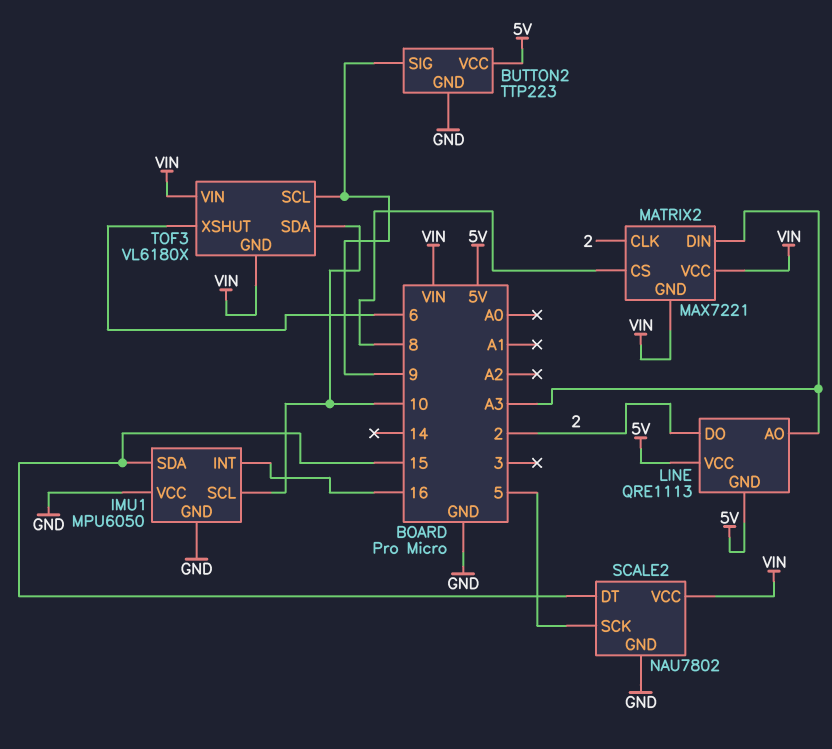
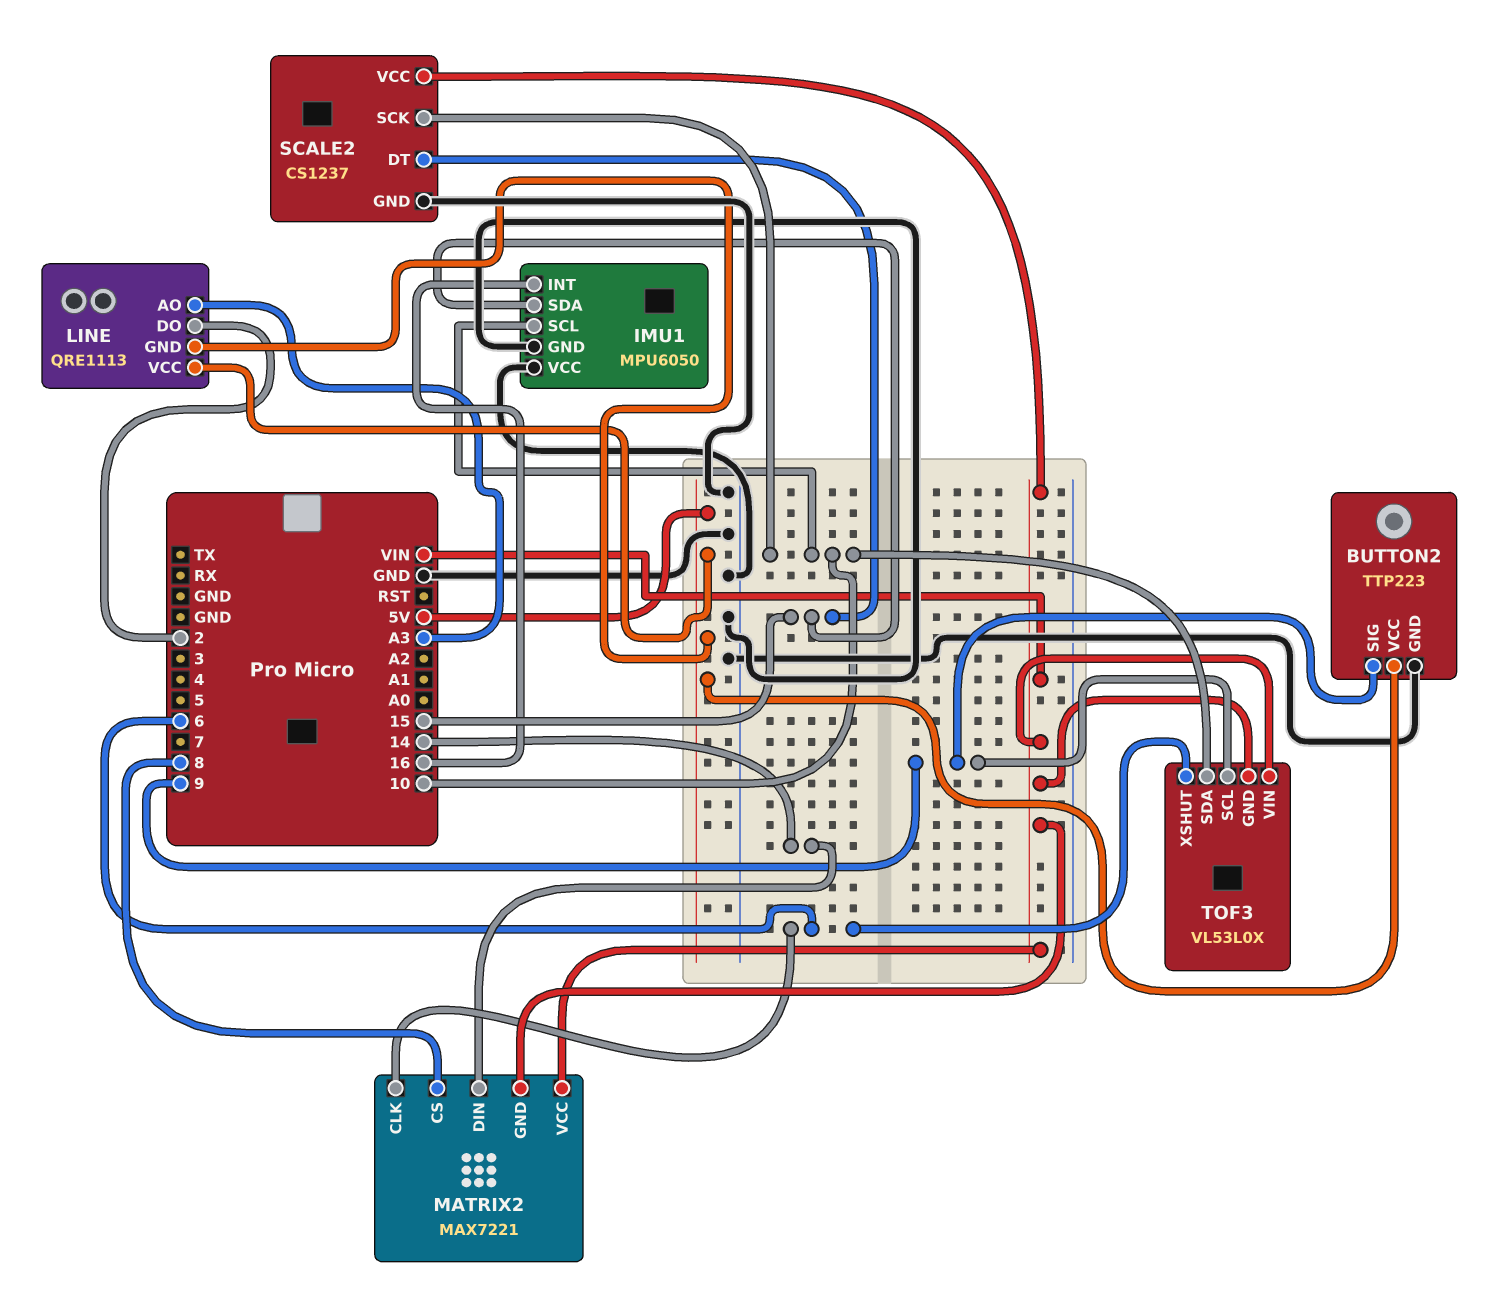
MATRIX2 pin CLK: 2 -> 6
MATRIX2 pin DIN: A3 -> 14
SCALE2: NAU7802 -> CS1237
SCALE2 pin SCK: 5 -> 10
TOF3: VL6180X -> VL53L0X

